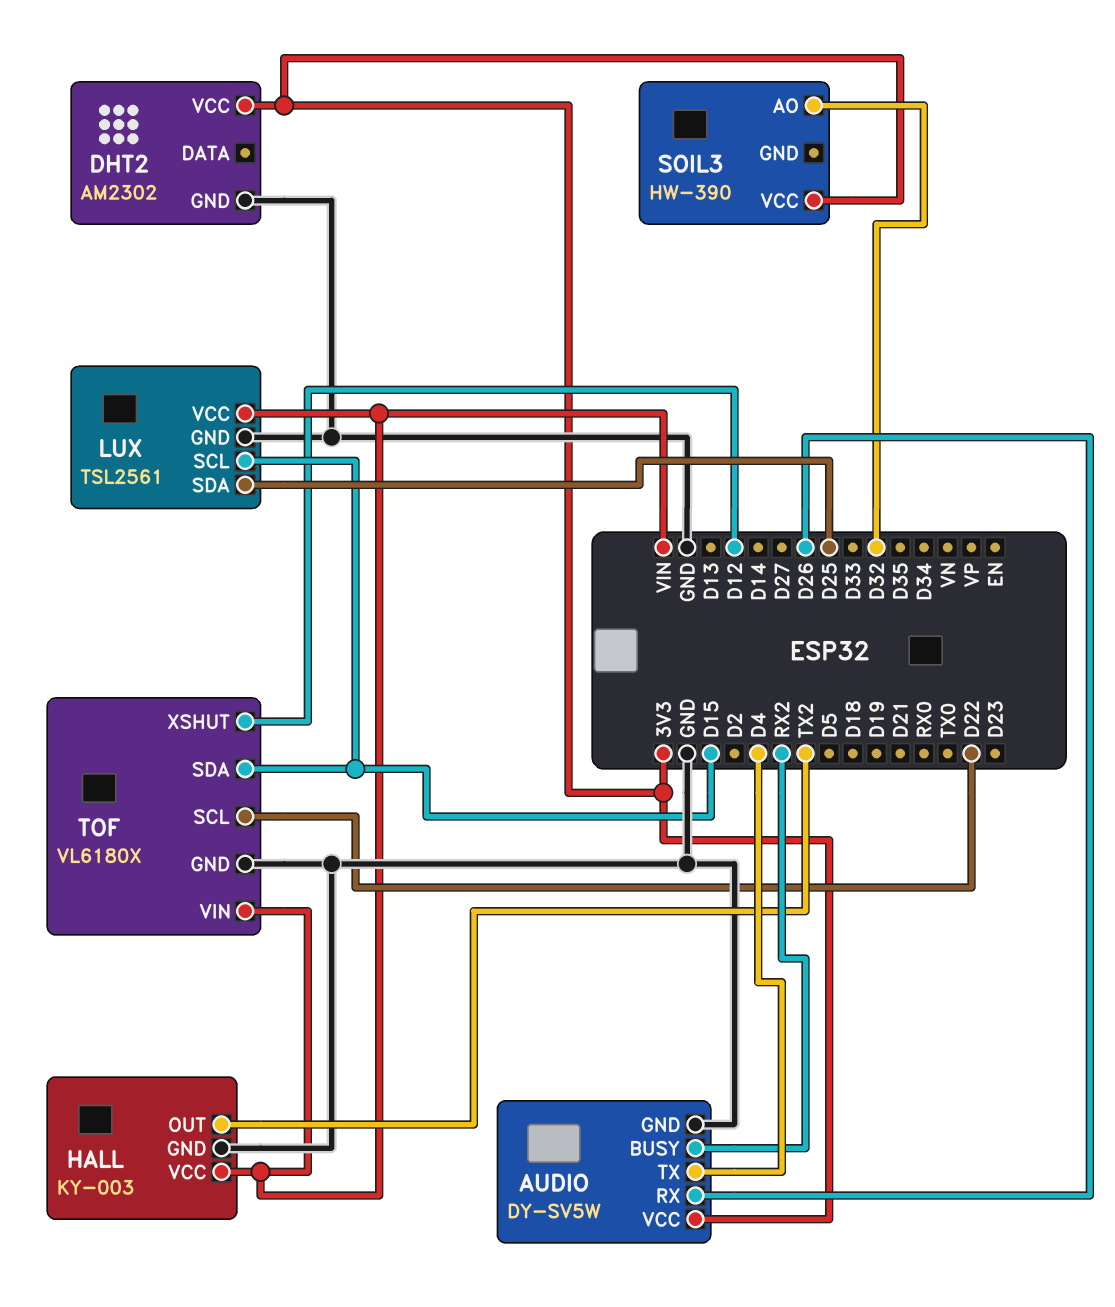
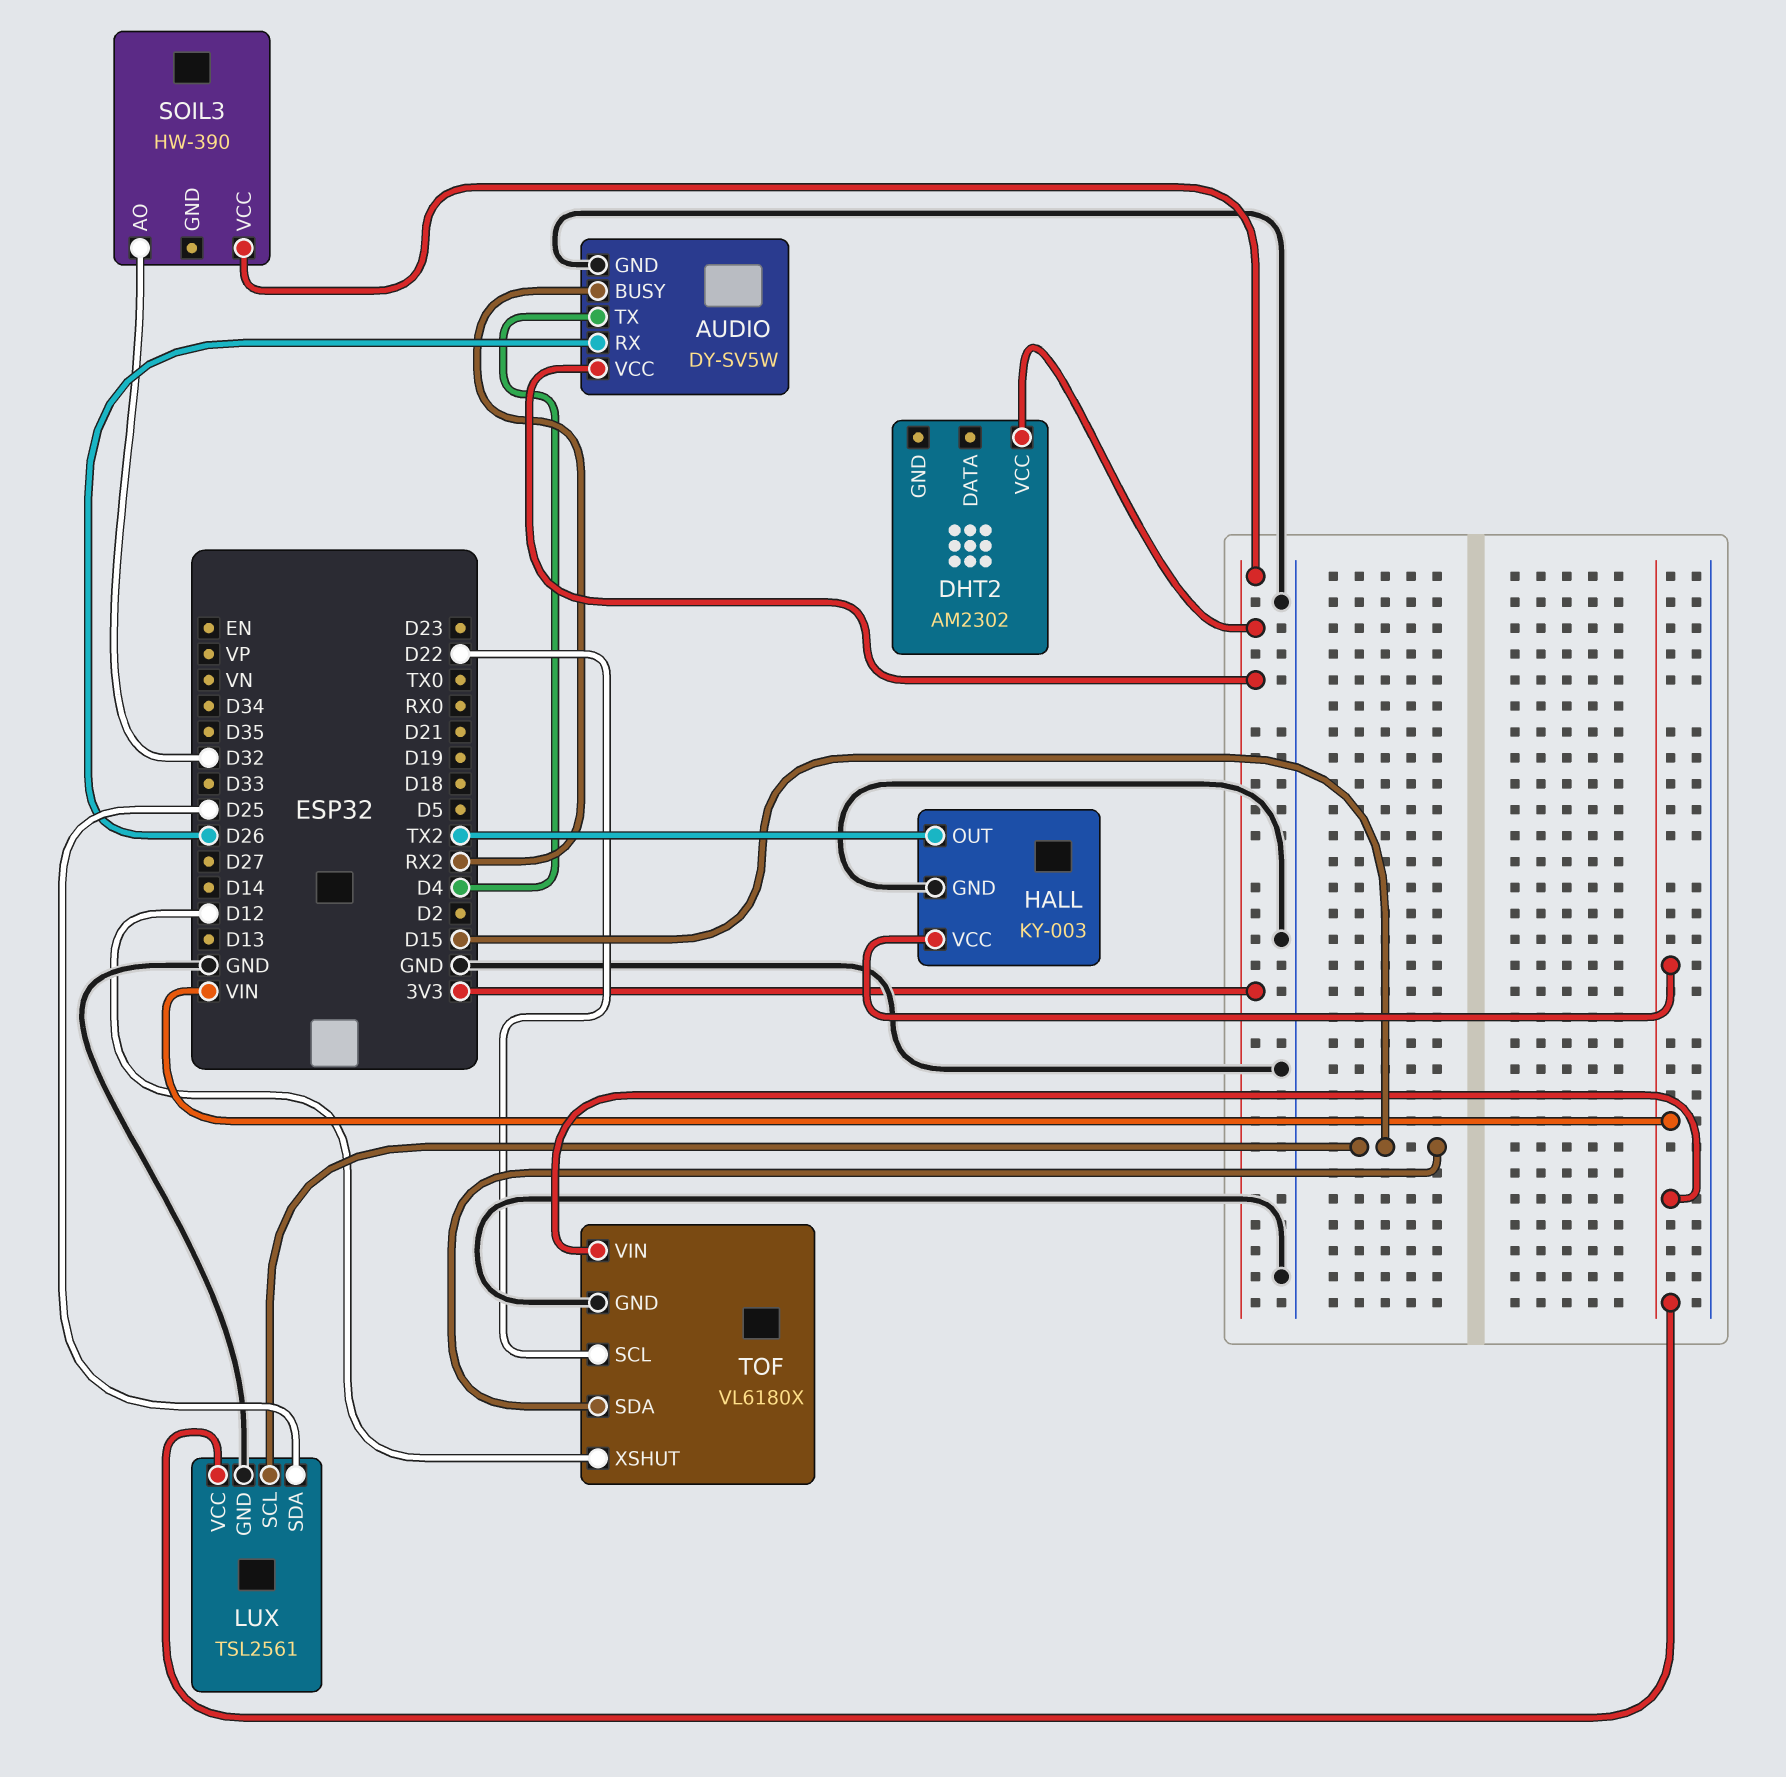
DHT2 pin GND: GND -> none

